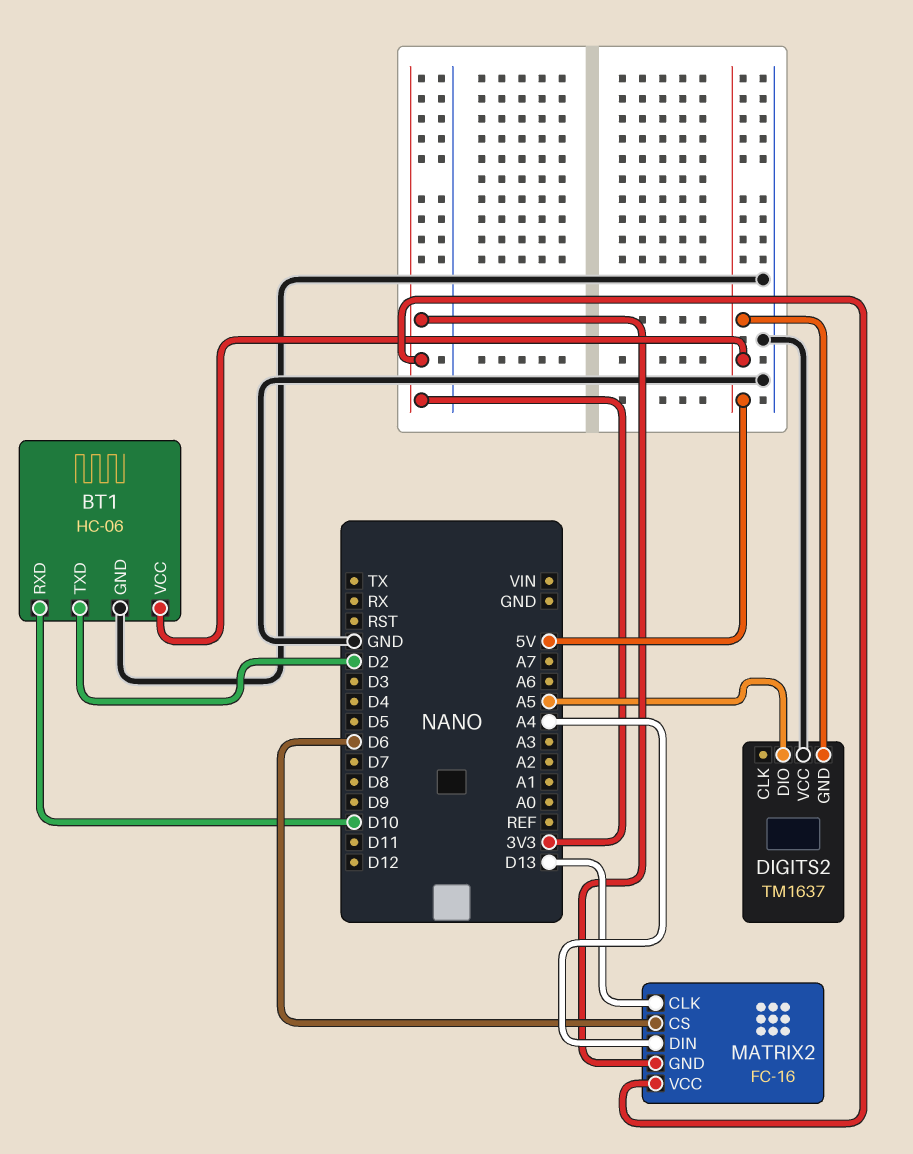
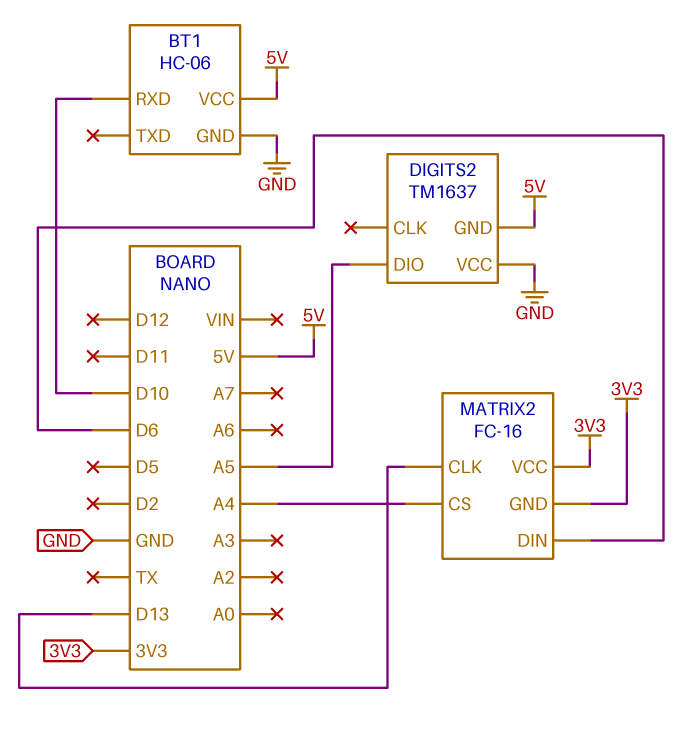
BT1 pin TXD: D2 -> none
MATRIX2 pin CS: D6 -> A4
MATRIX2 pin DIN: A4 -> D6

